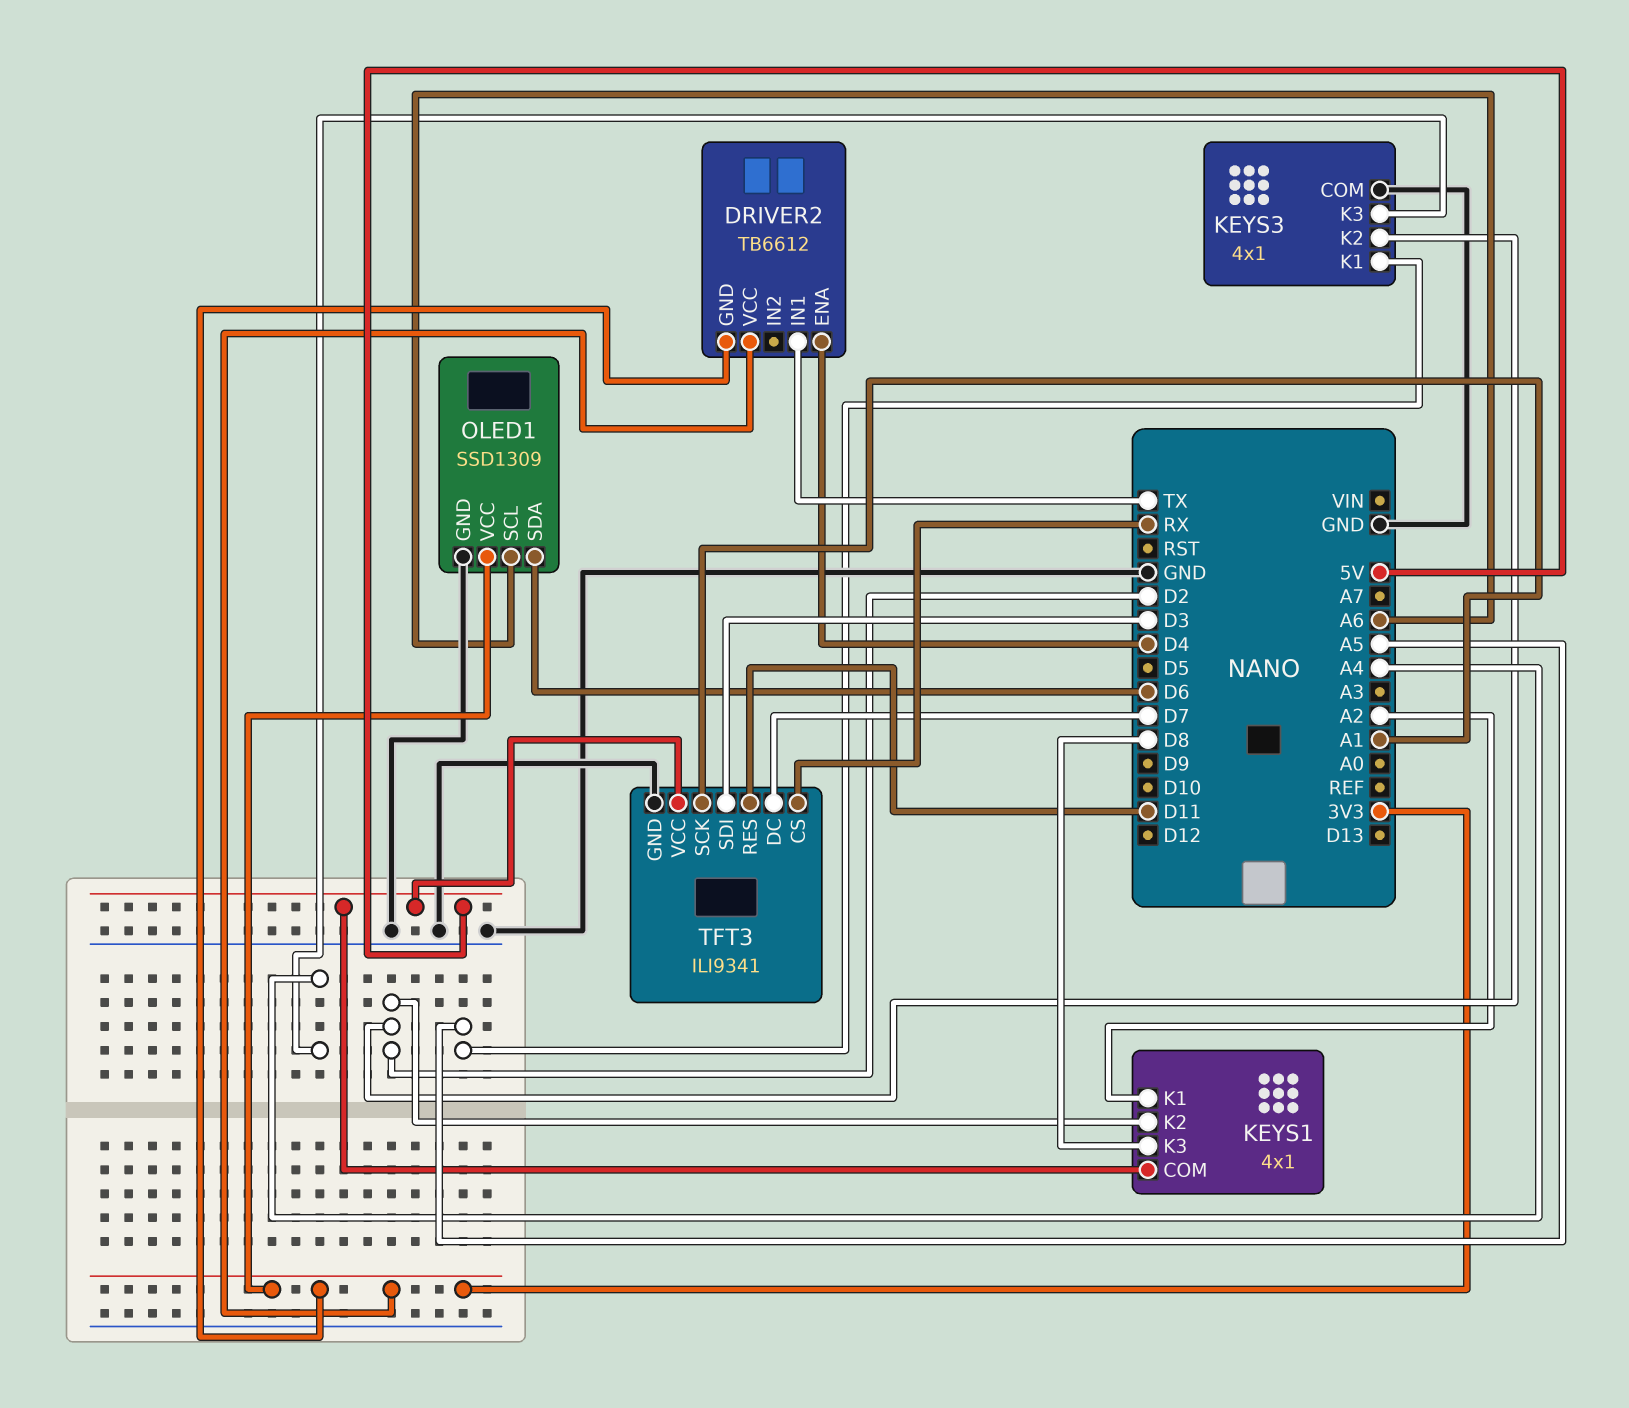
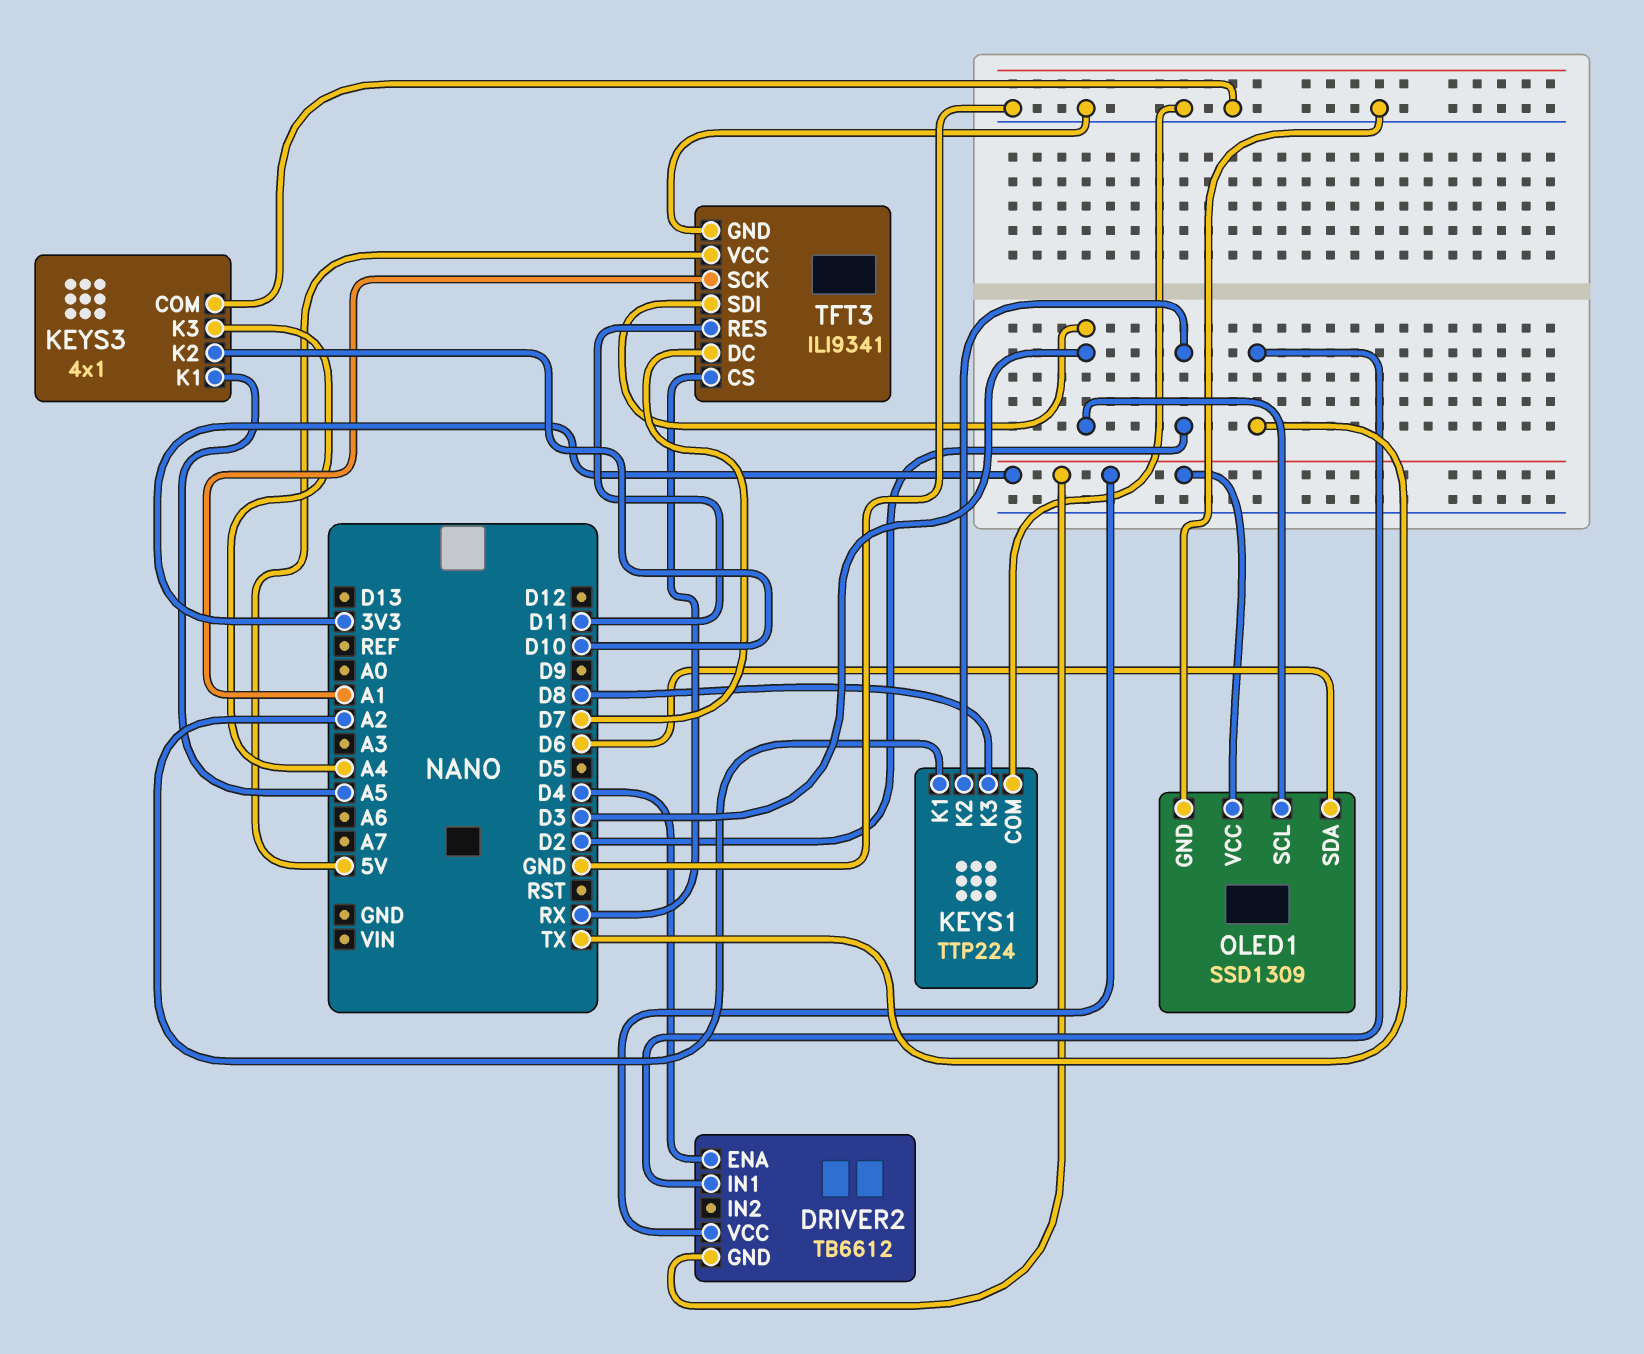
KEYS1: 4x1 -> TTP224
KEYS1 pin COM: 5V -> GND
KEYS3 pin K2: D2 -> D10
OLED1 pin SCL: A6 -> D3

